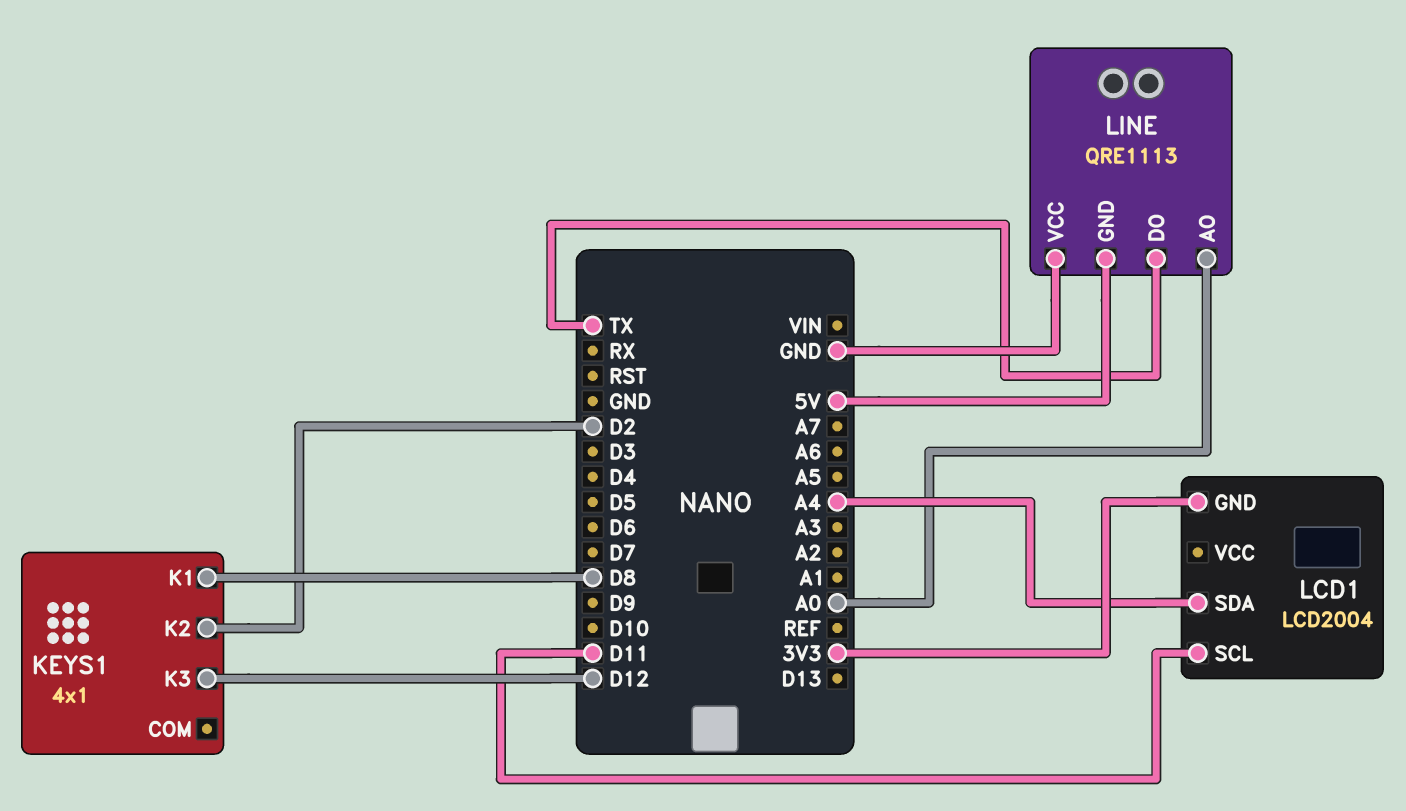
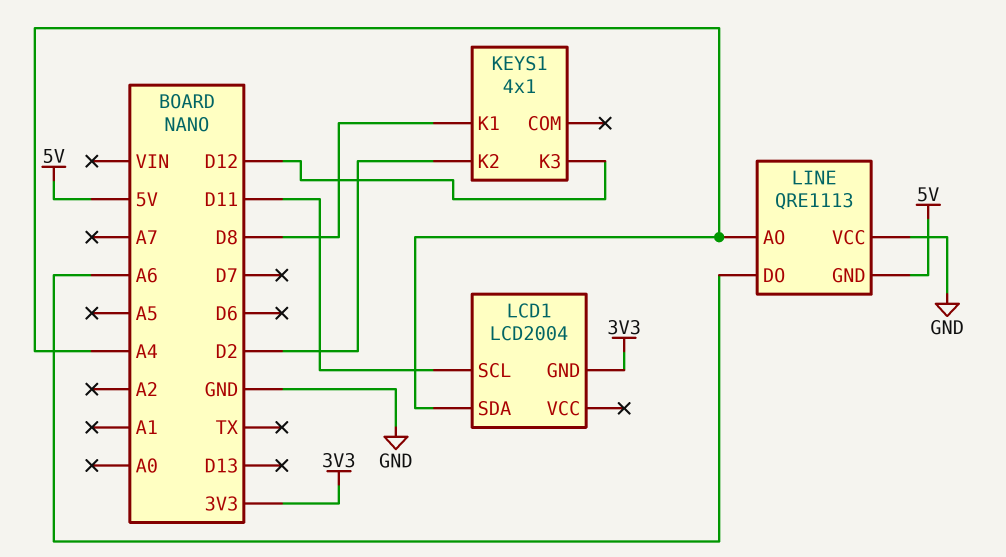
LINE pin AO: A0 -> A4
LINE pin DO: TX -> A6

